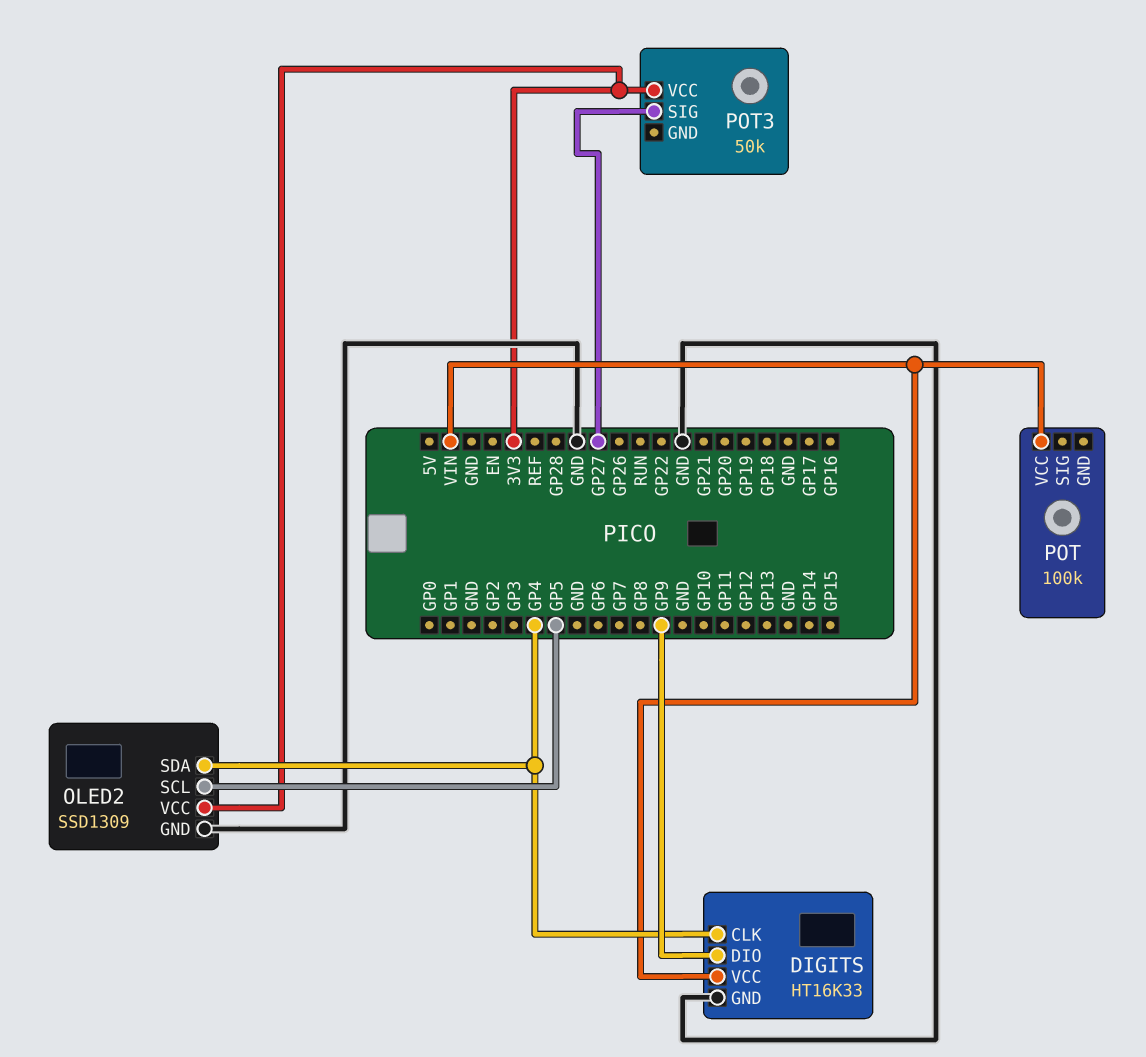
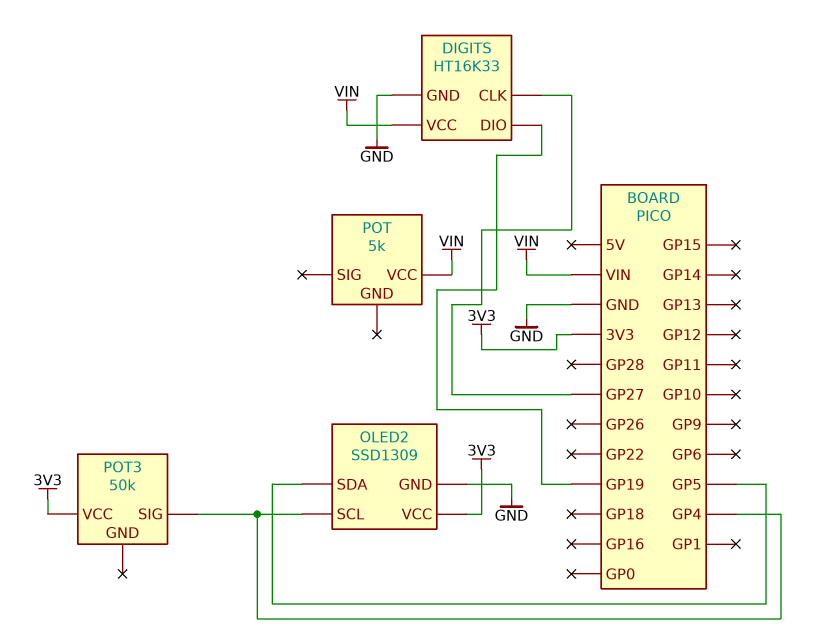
DIGITS pin CLK: GP4 -> GP27
DIGITS pin DIO: GP9 -> GP19
OLED2 pin SCL: GP5 -> GP4
OLED2 pin SDA: GP4 -> GP5
POT: 100k -> 5k
POT3 pin SIG: GP27 -> GP4

